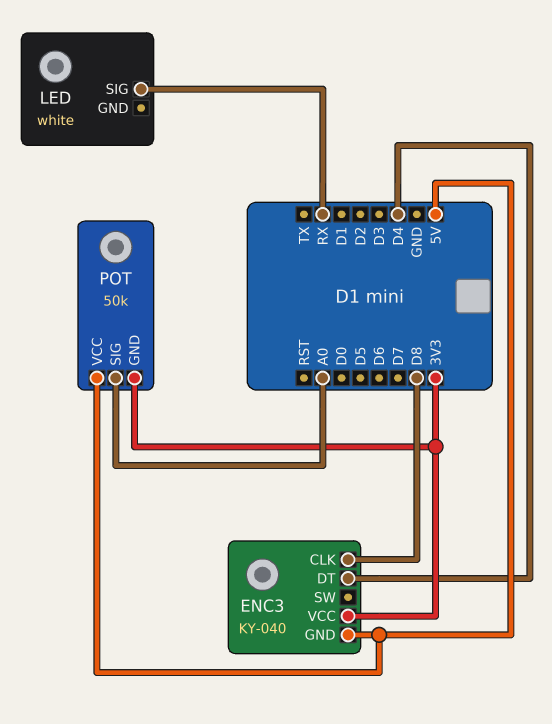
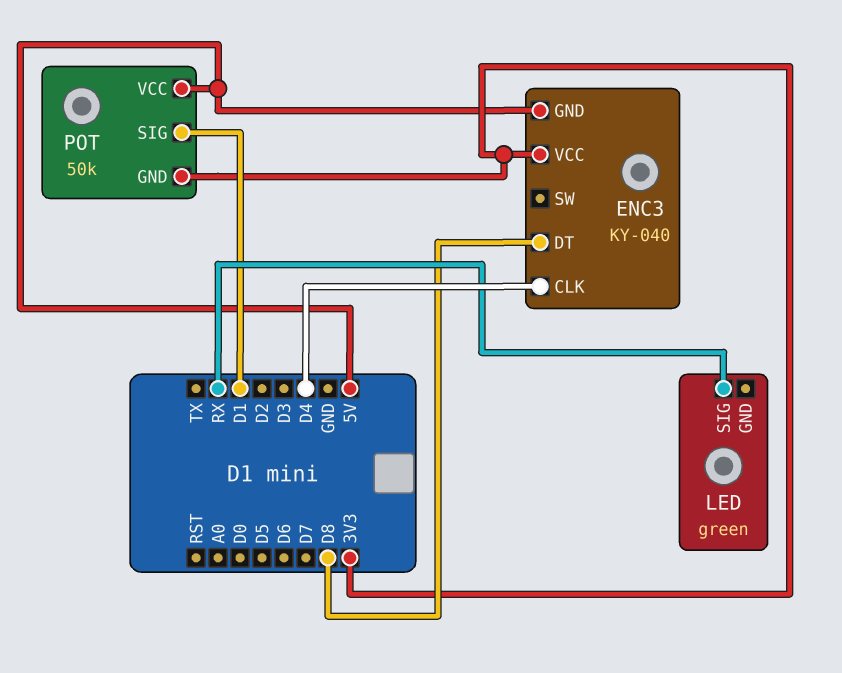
ENC3 pin CLK: D8 -> D4
ENC3 pin DT: D4 -> D8
LED: white -> green
POT pin SIG: A0 -> D1

